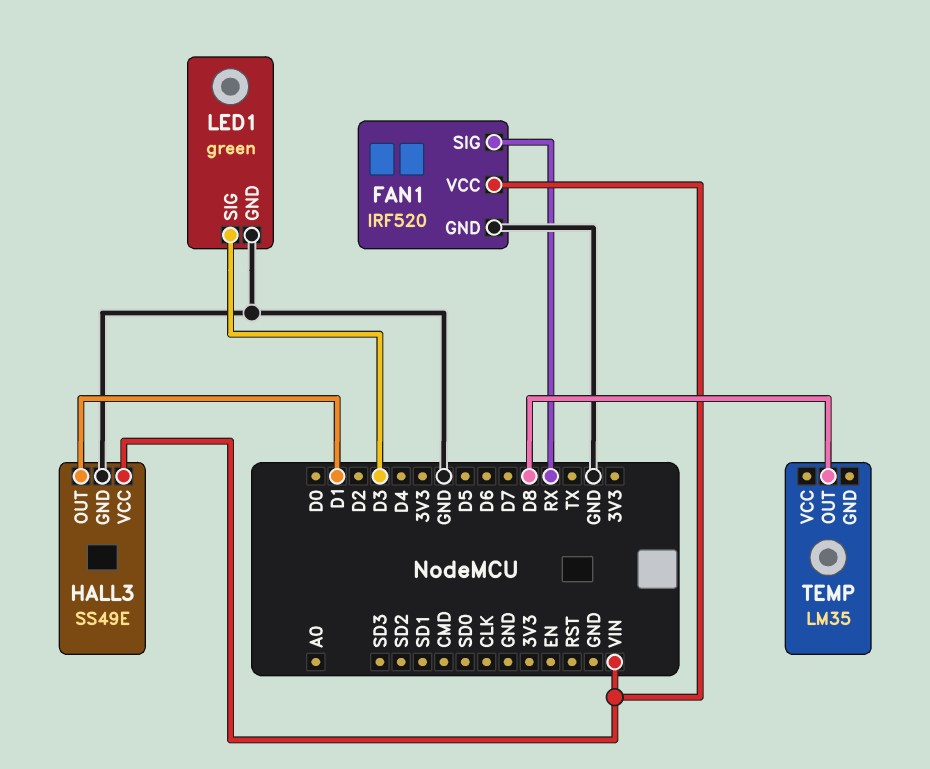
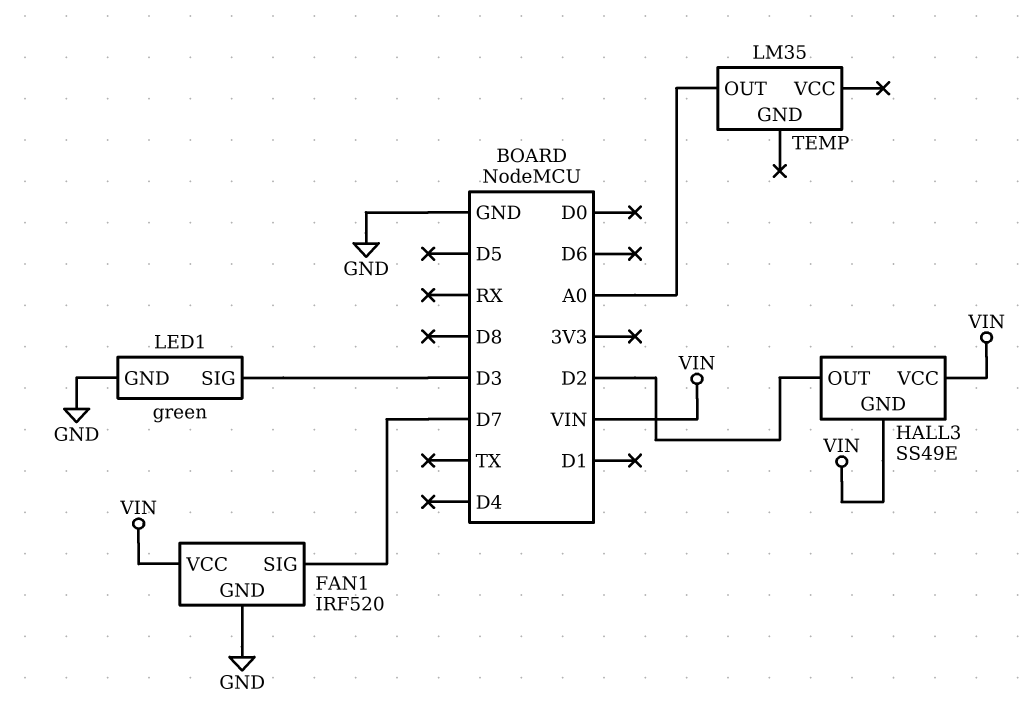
FAN1 pin SIG: RX -> D7
HALL3 pin GND: GND -> VIN
HALL3 pin OUT: D1 -> D2
TEMP pin OUT: D8 -> A0

